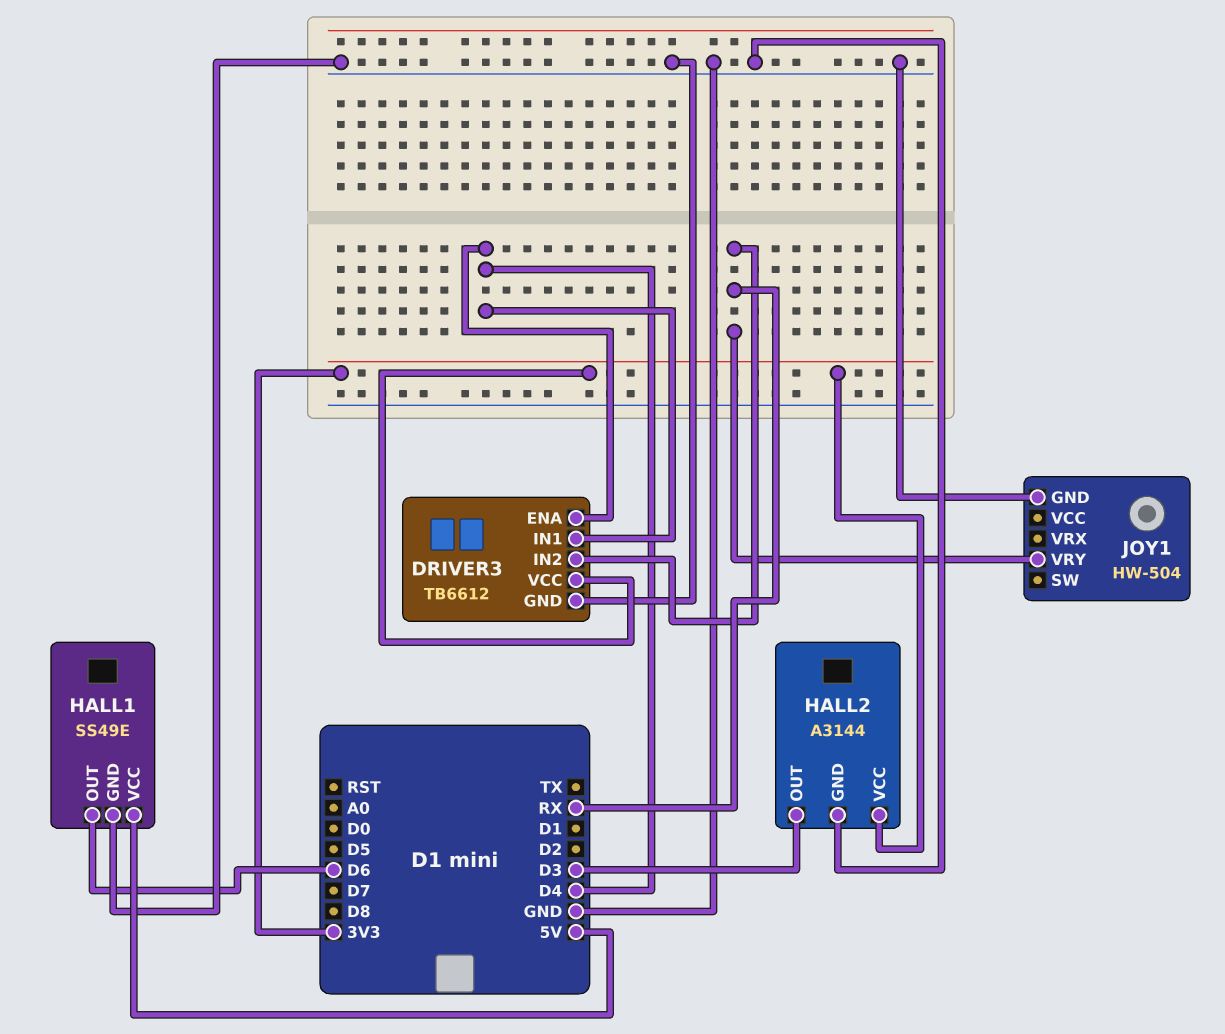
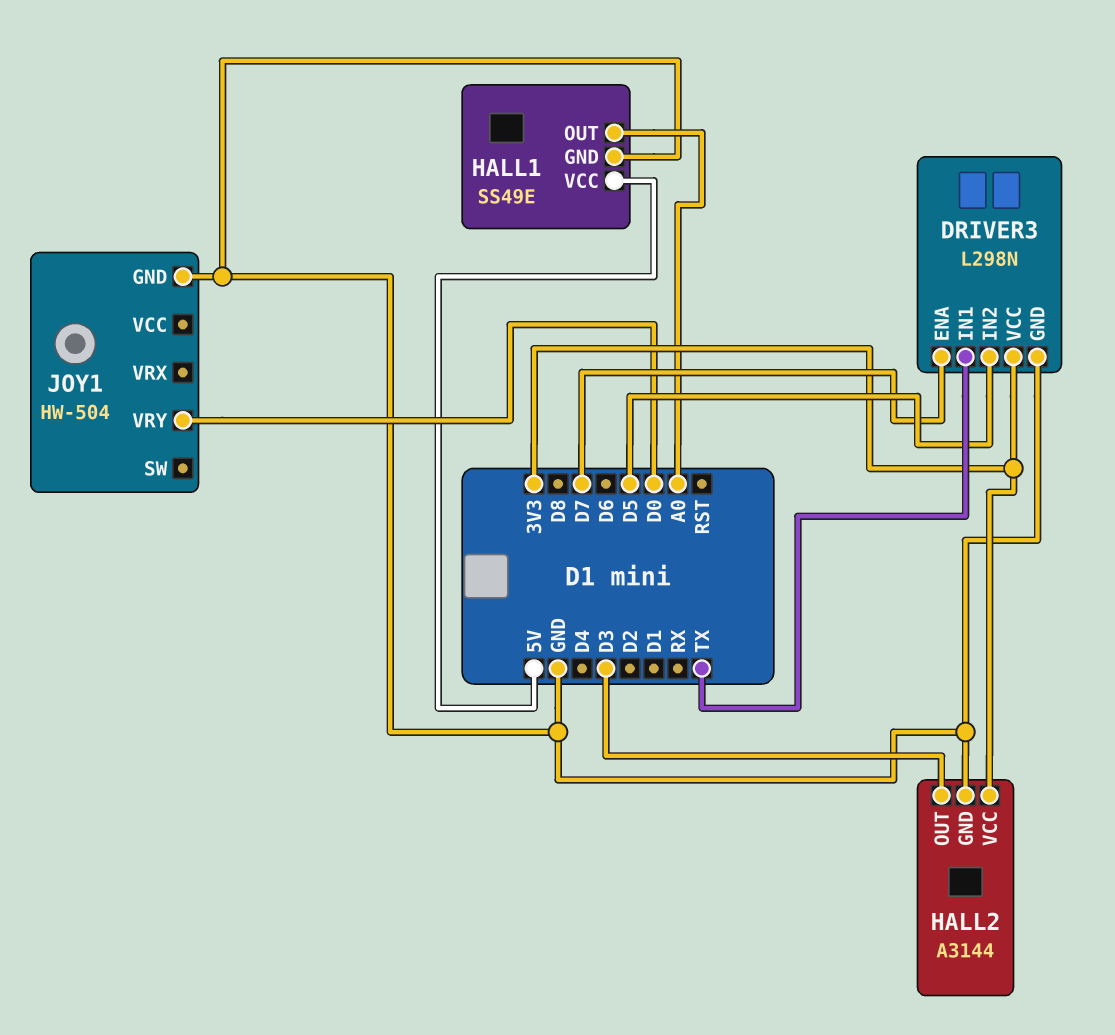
DRIVER3: TB6612 -> L298N
DRIVER3 pin ENA: D4 -> D7
DRIVER3 pin IN1: D4 -> TX
DRIVER3 pin IN2: RX -> D5
HALL1 pin OUT: D6 -> A0
JOY1 pin VRY: RX -> D0

